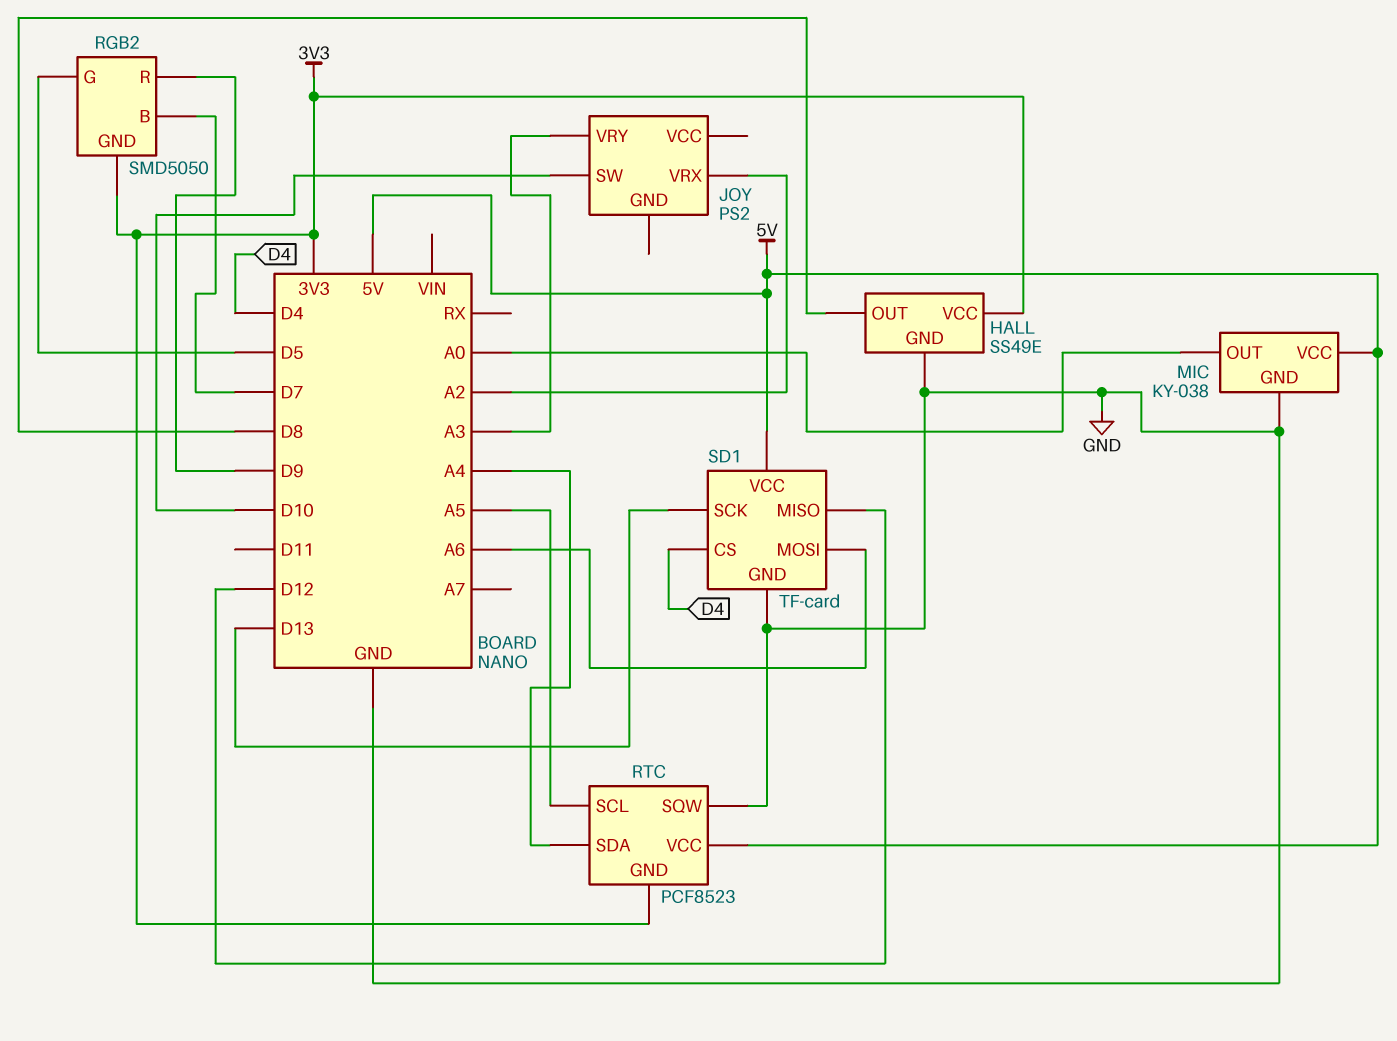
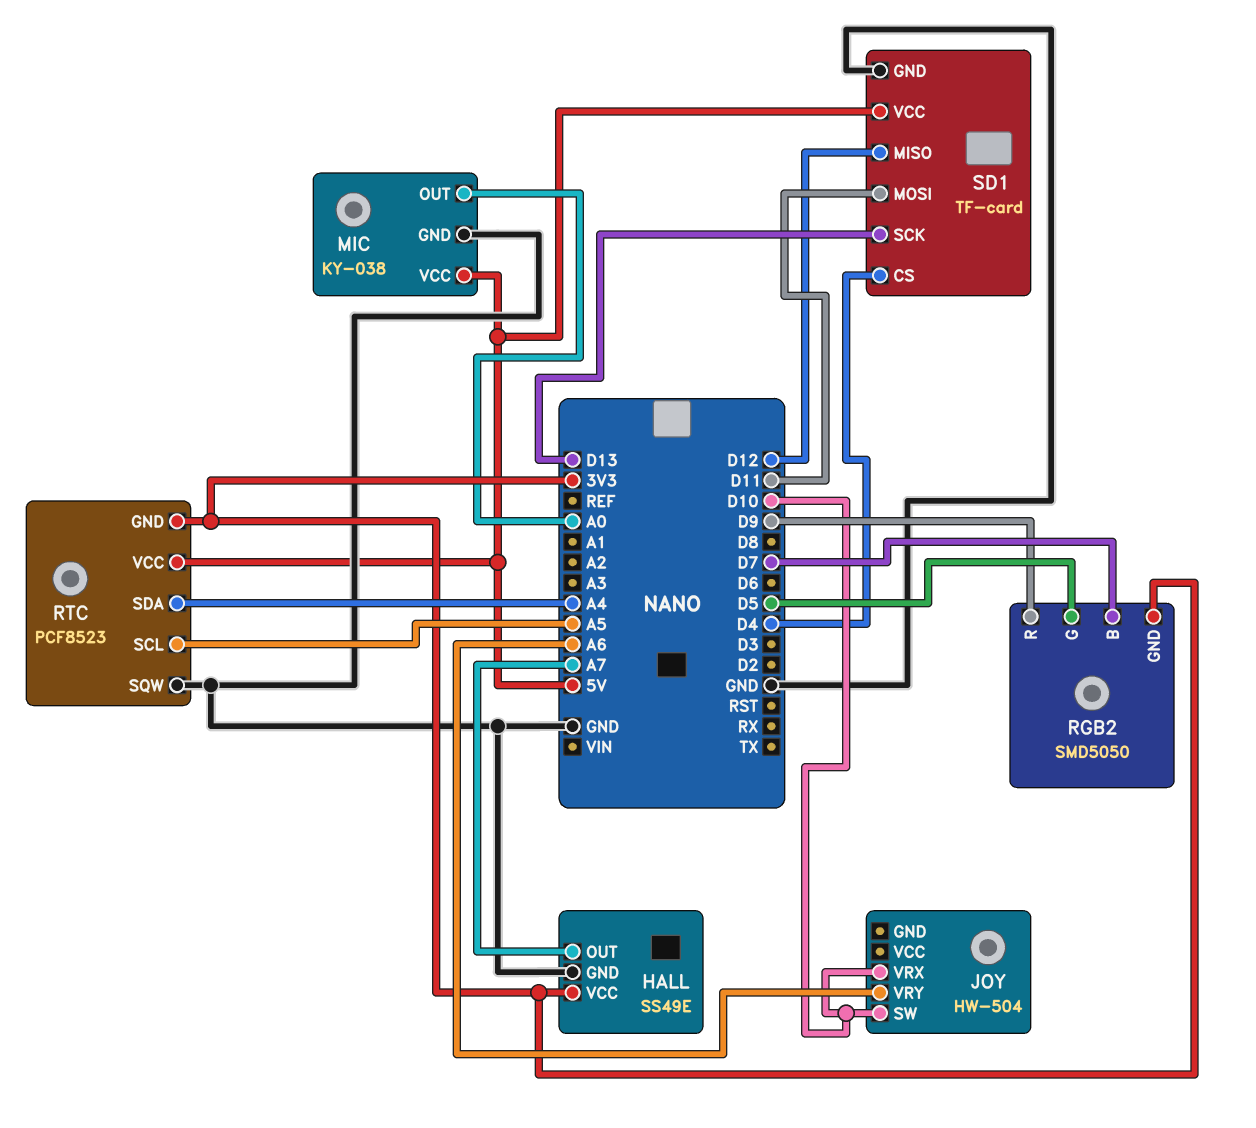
HALL pin OUT: D8 -> A7
JOY: PS2 -> HW-504
JOY pin VRX: A2 -> D10
JOY pin VRY: A3 -> A6
SD1 pin MOSI: A6 -> D11

